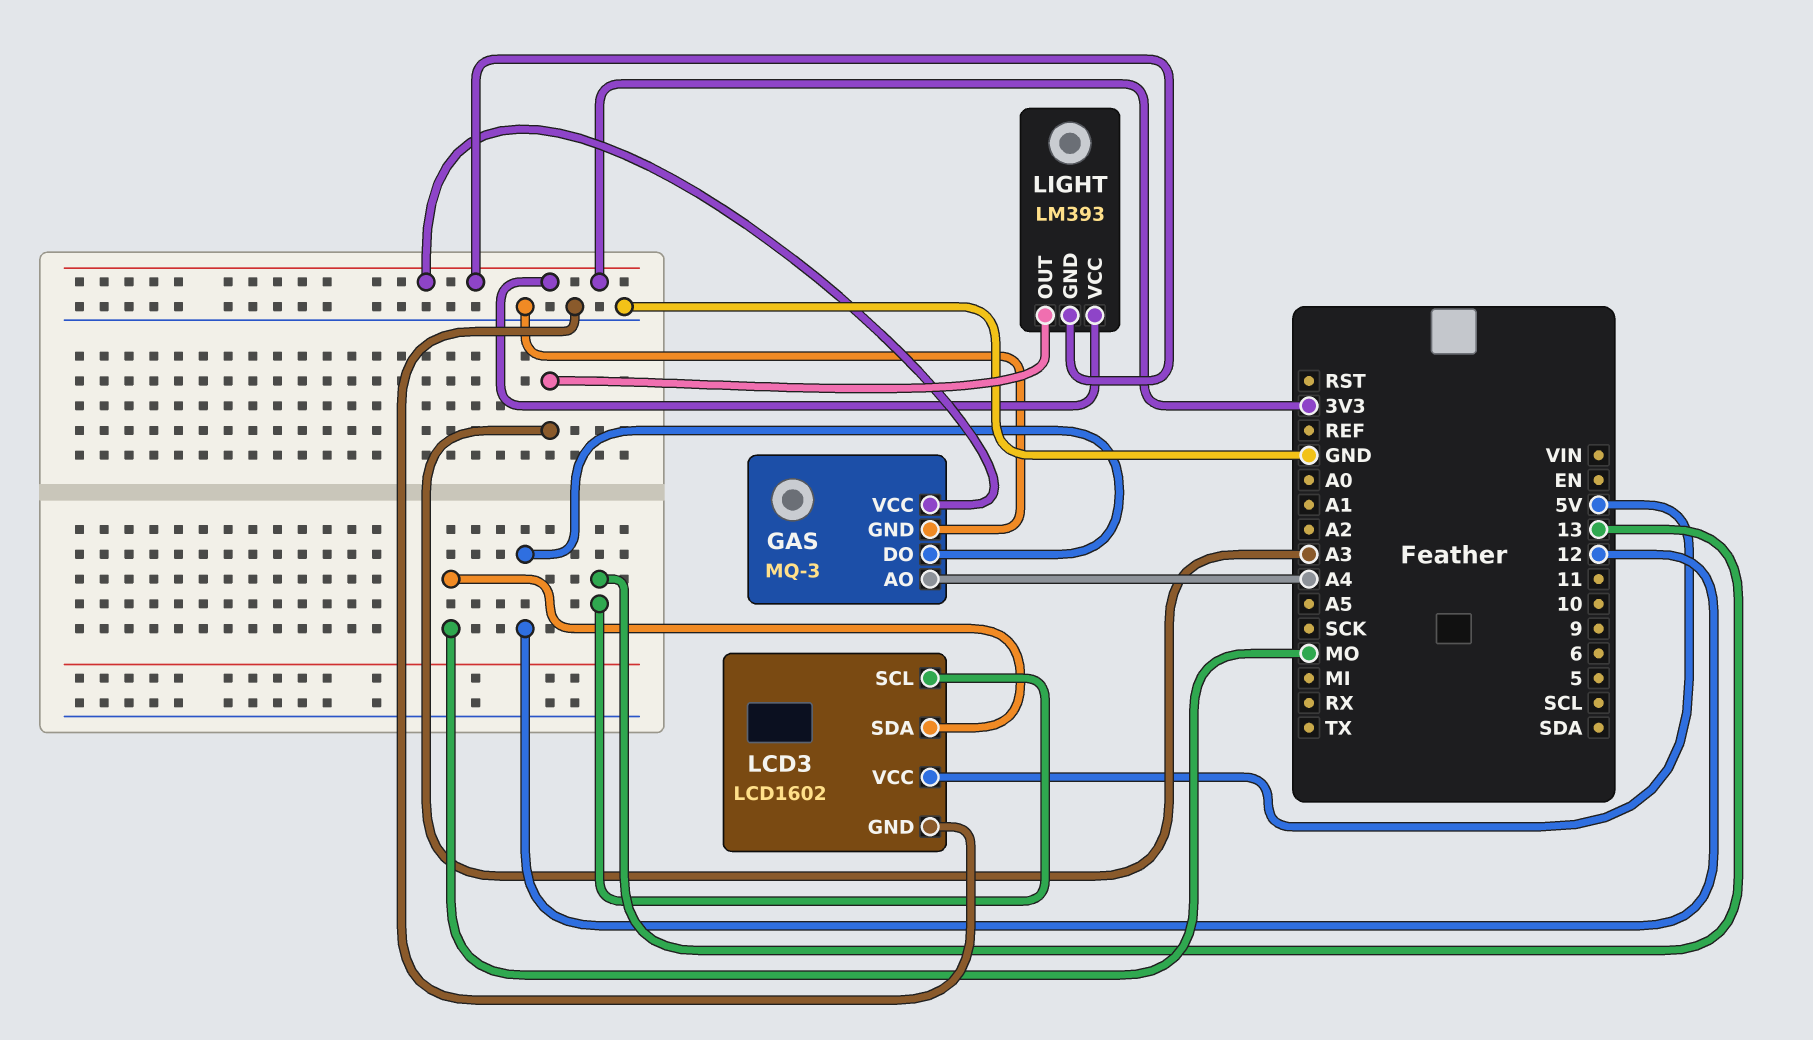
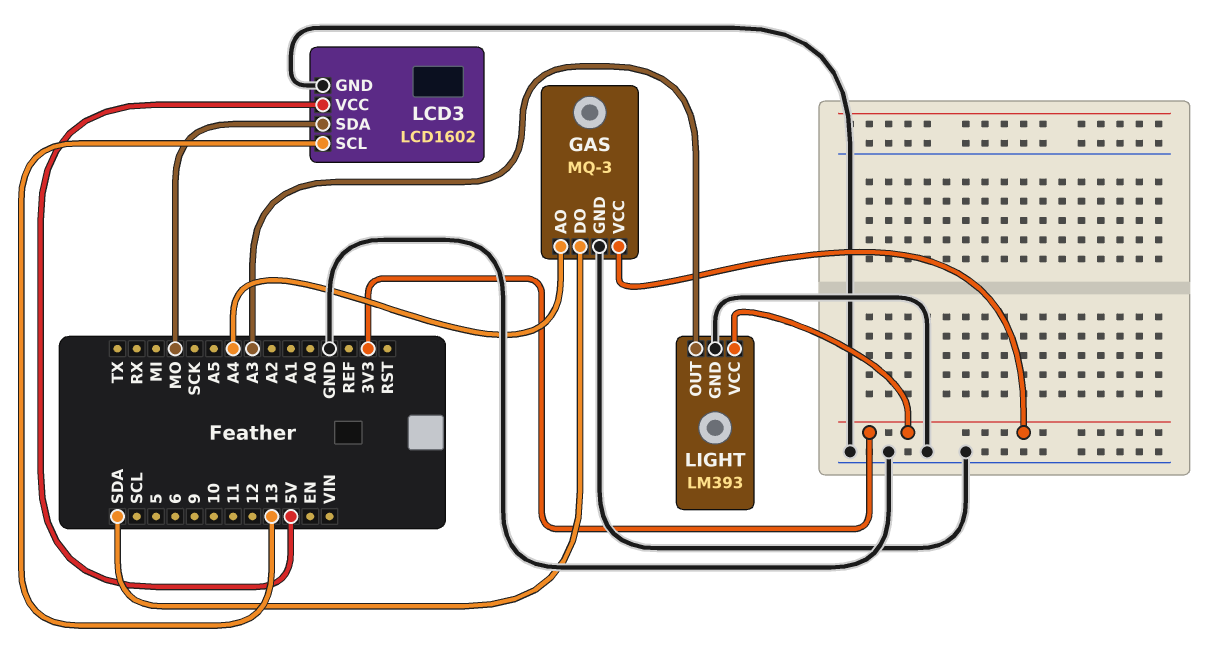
GAS pin DO: 12 -> SDA
LIGHT pin GND: 3V3 -> GND

